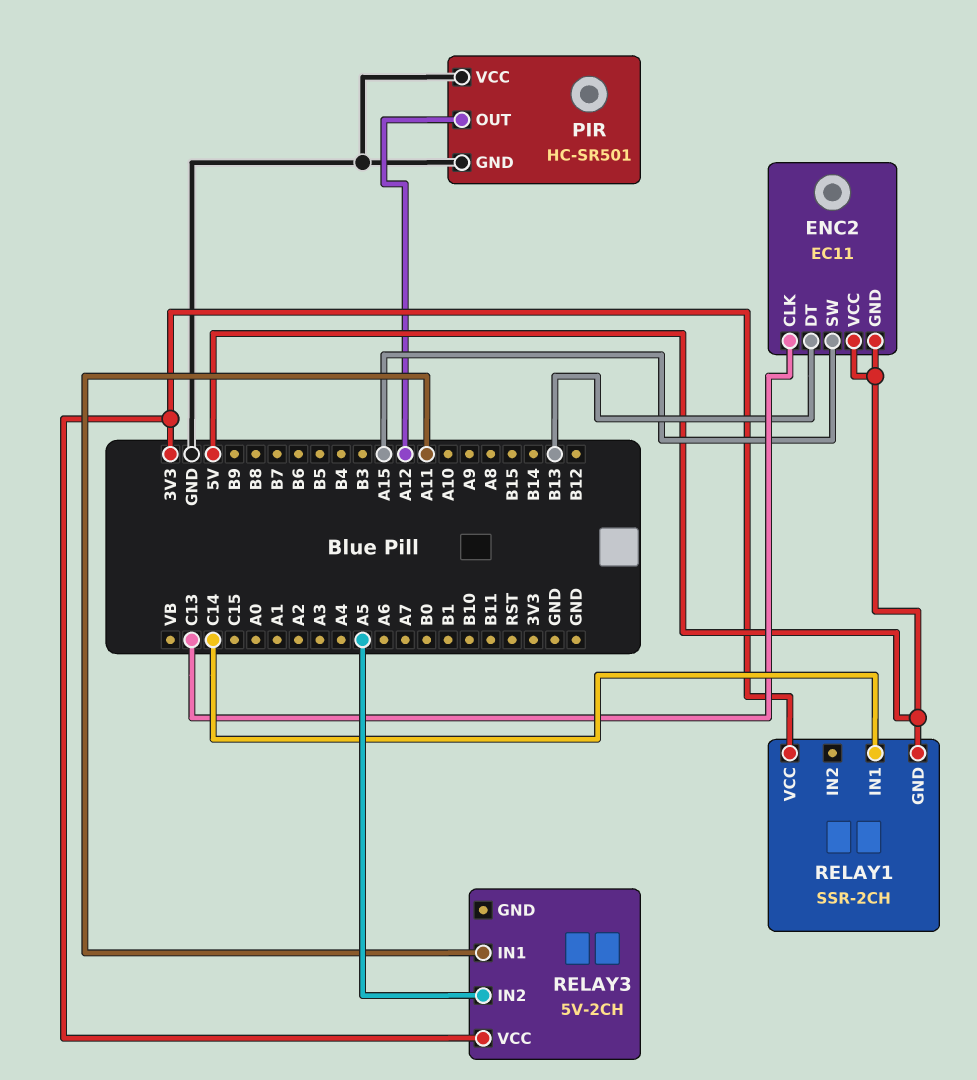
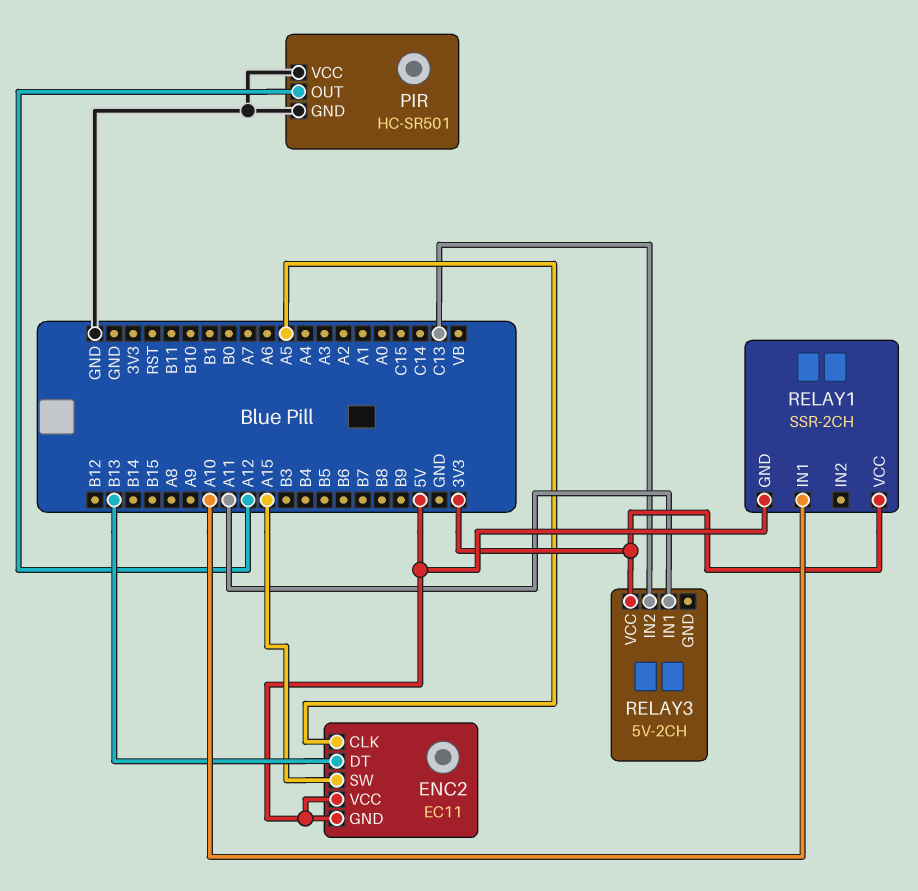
ENC2 pin CLK: C13 -> A5
RELAY1 pin IN1: C14 -> A10
RELAY3 pin IN2: A5 -> C13

